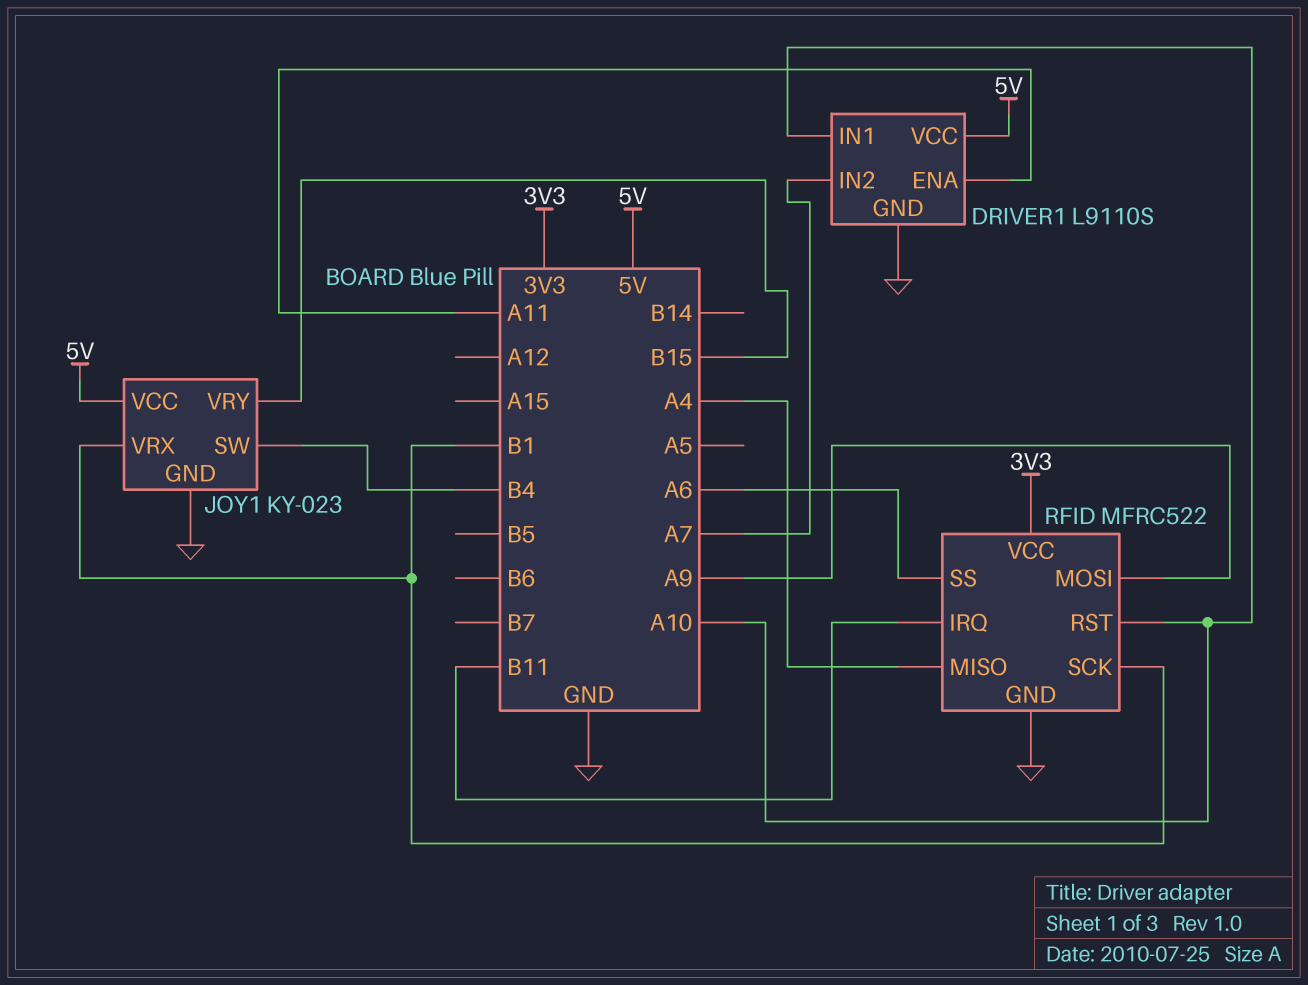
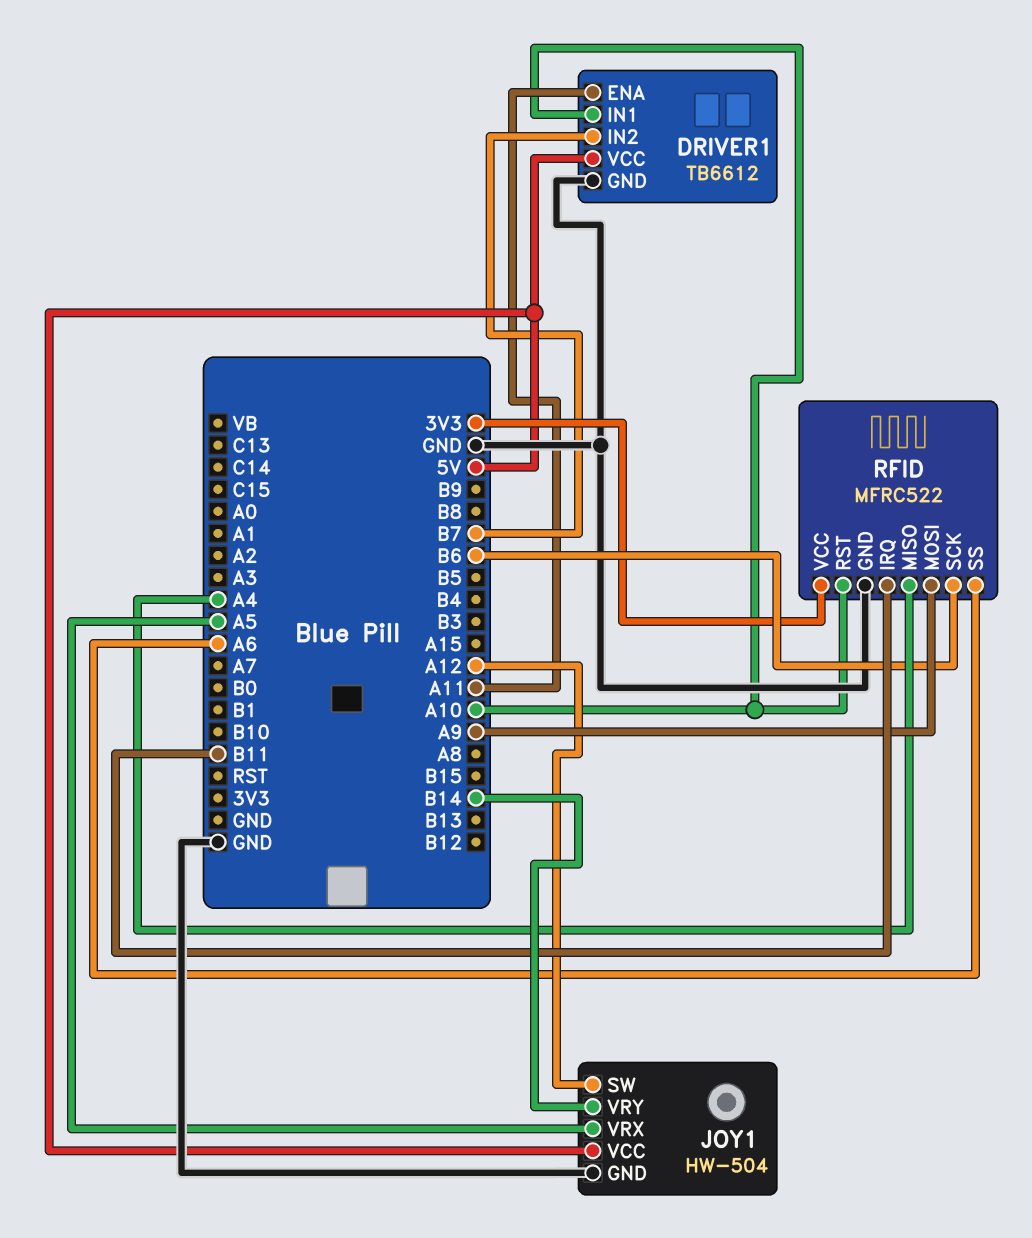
DRIVER1: L9110S -> TB6612
DRIVER1 pin IN2: A7 -> B7
JOY1: KY-023 -> HW-504
JOY1 pin SW: B4 -> A12
JOY1 pin VRX: B1 -> A5
JOY1 pin VRY: B15 -> B14
RFID pin SCK: B1 -> B6

